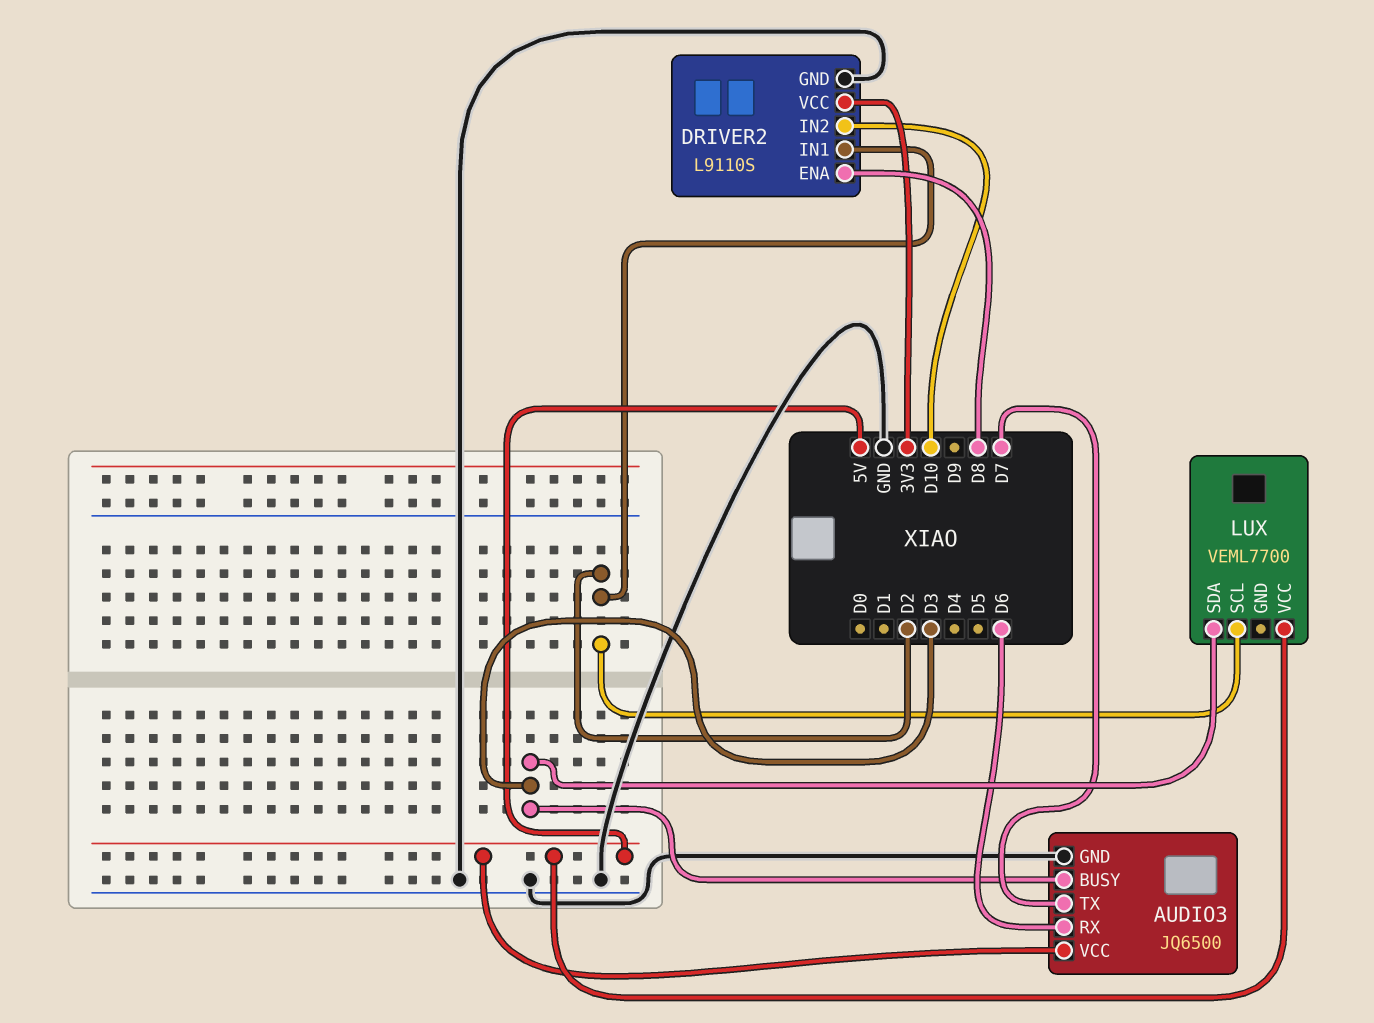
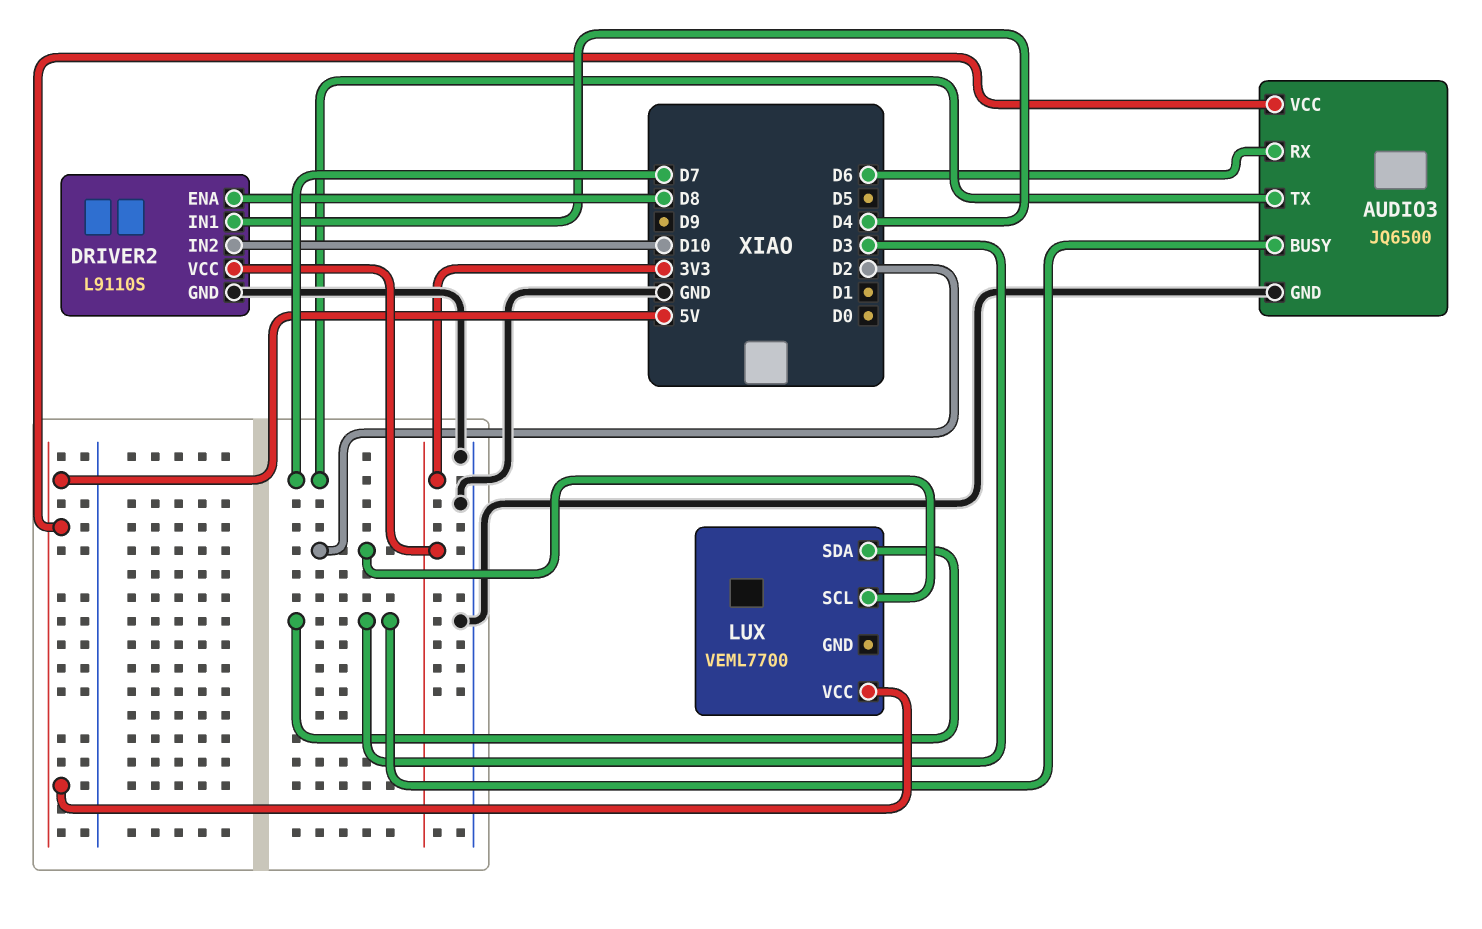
DRIVER2 pin IN1: D2 -> D4

